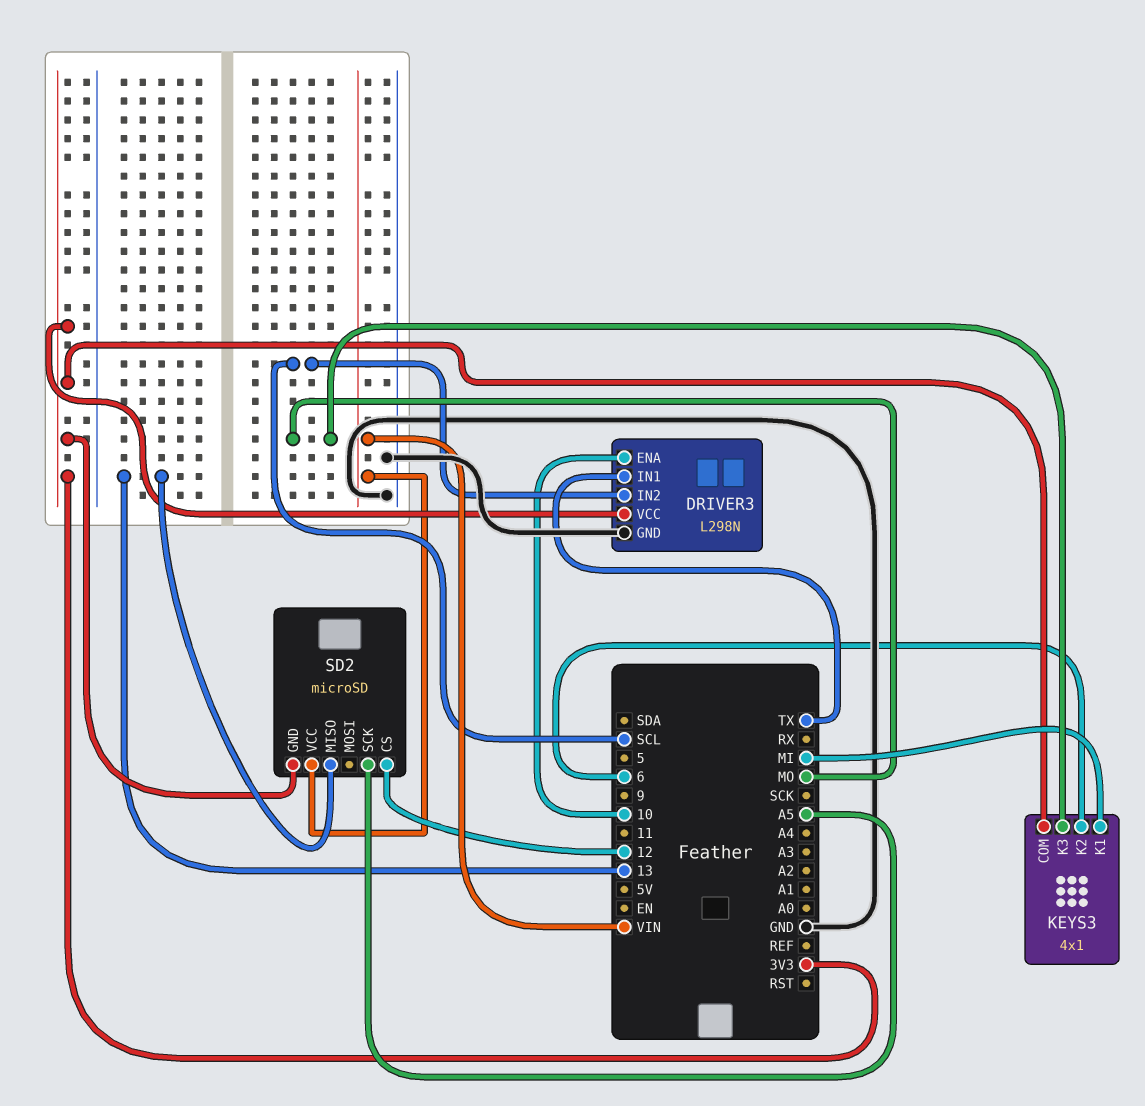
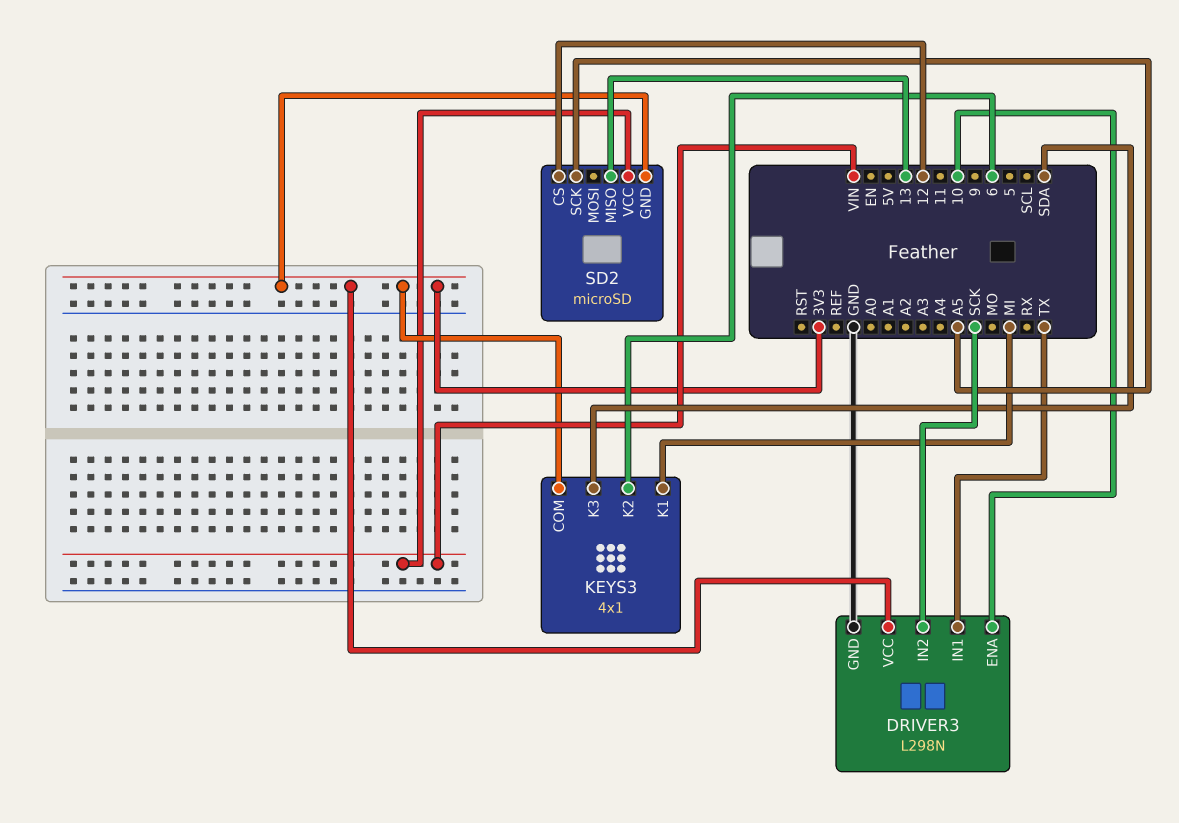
DRIVER3 pin IN2: SCL -> SCK
KEYS3 pin K3: MO -> SDA

